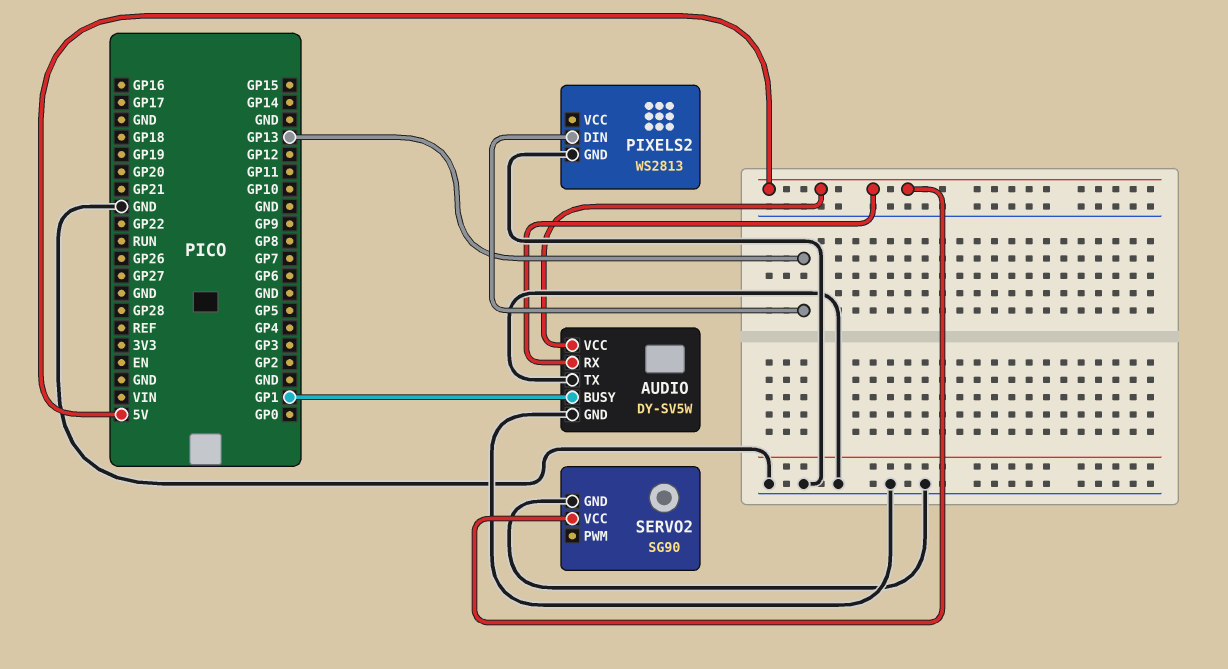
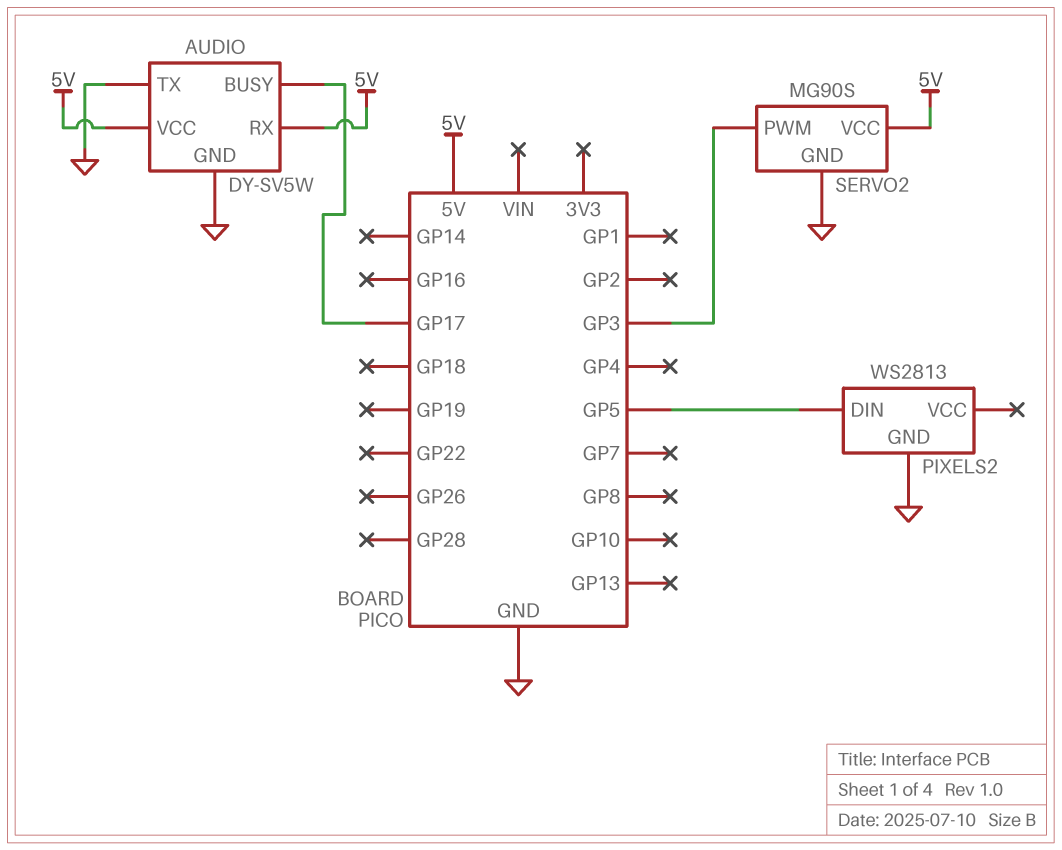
AUDIO pin BUSY: GP1 -> GP17
PIXELS2 pin DIN: GP13 -> GP5
SERVO2: SG90 -> MG90S
SERVO2 pin PWM: none -> GP3

